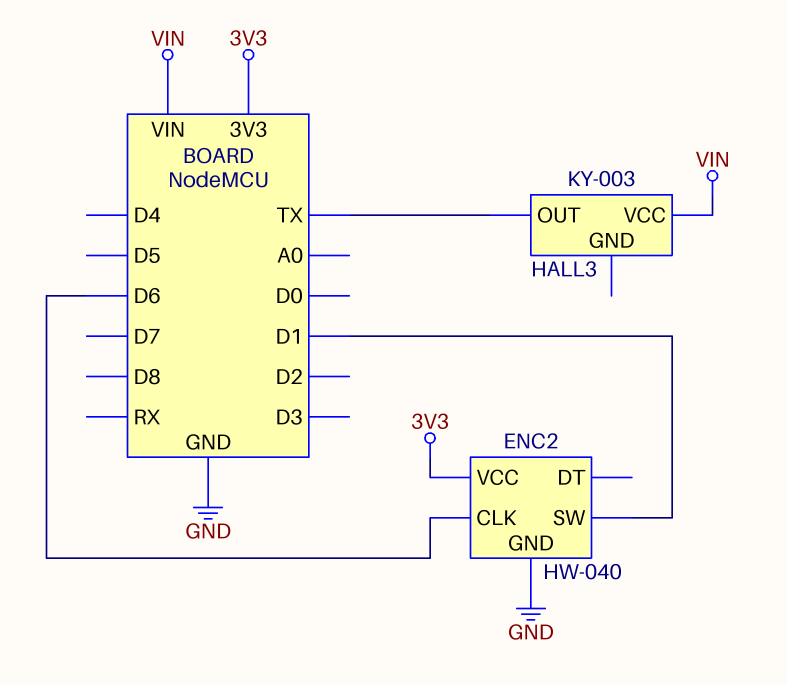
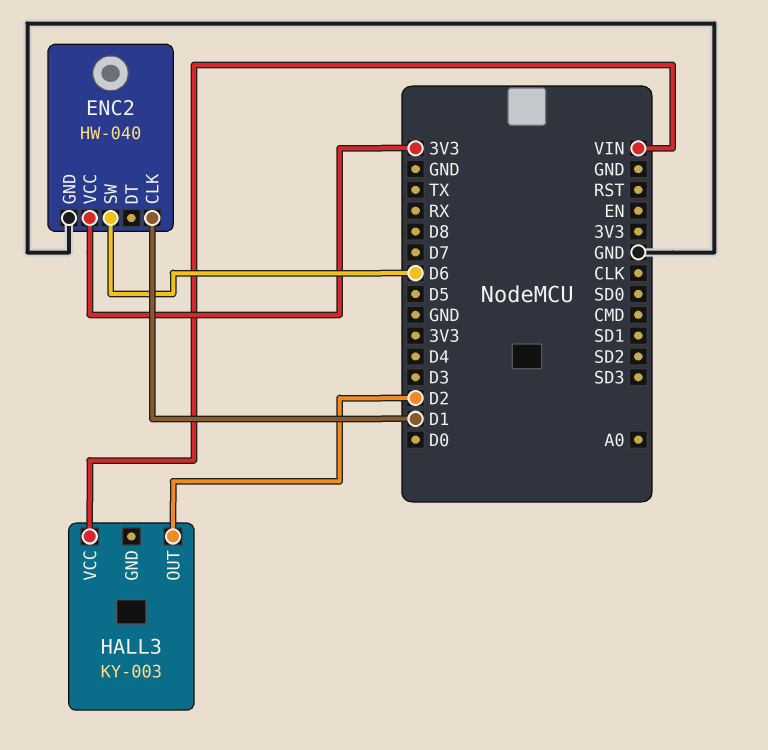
ENC2 pin CLK: D6 -> D1
ENC2 pin SW: D1 -> D6
HALL3 pin OUT: TX -> D2

